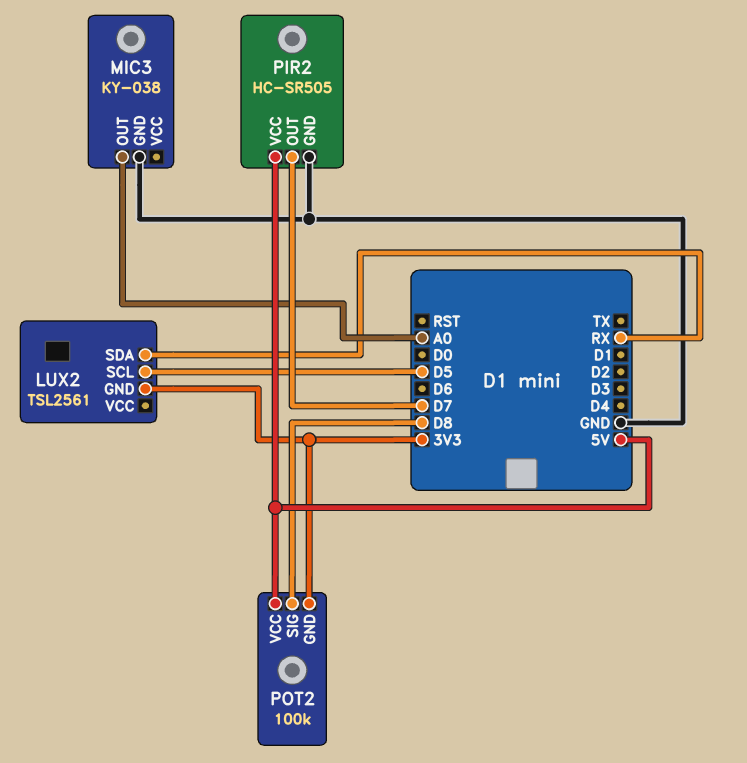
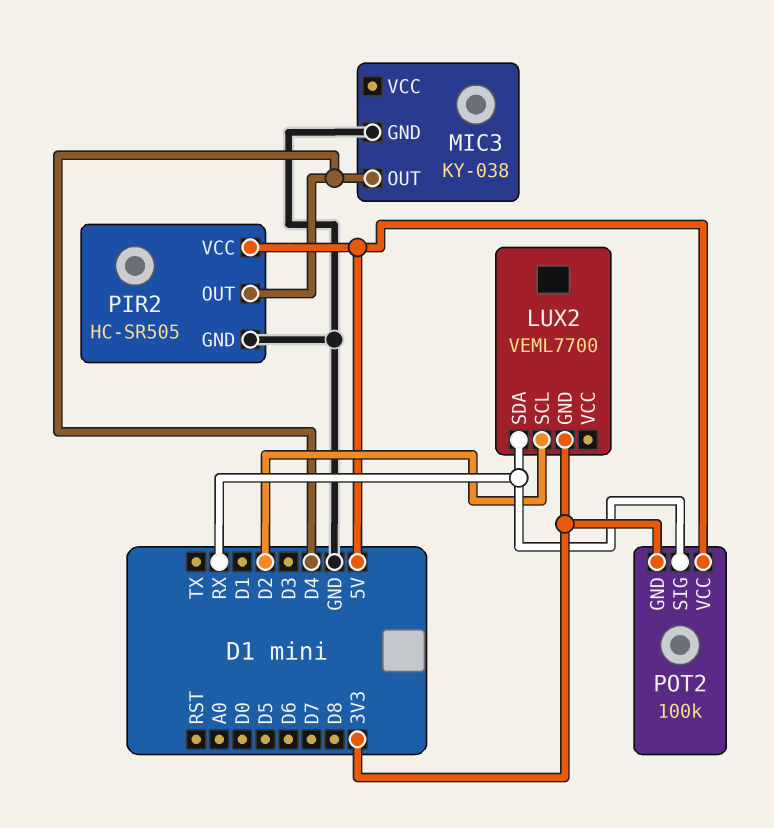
LUX2: TSL2561 -> VEML7700
LUX2 pin SCL: D5 -> D2
MIC3 pin OUT: A0 -> D4
PIR2 pin OUT: D7 -> D4
POT2 pin SIG: D8 -> RX

